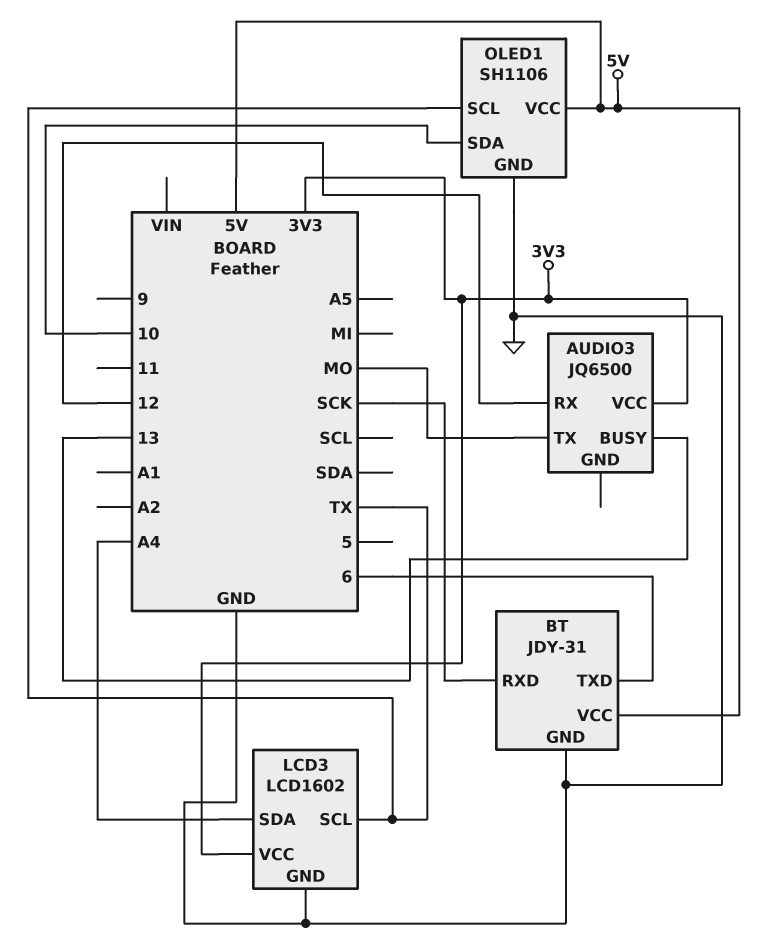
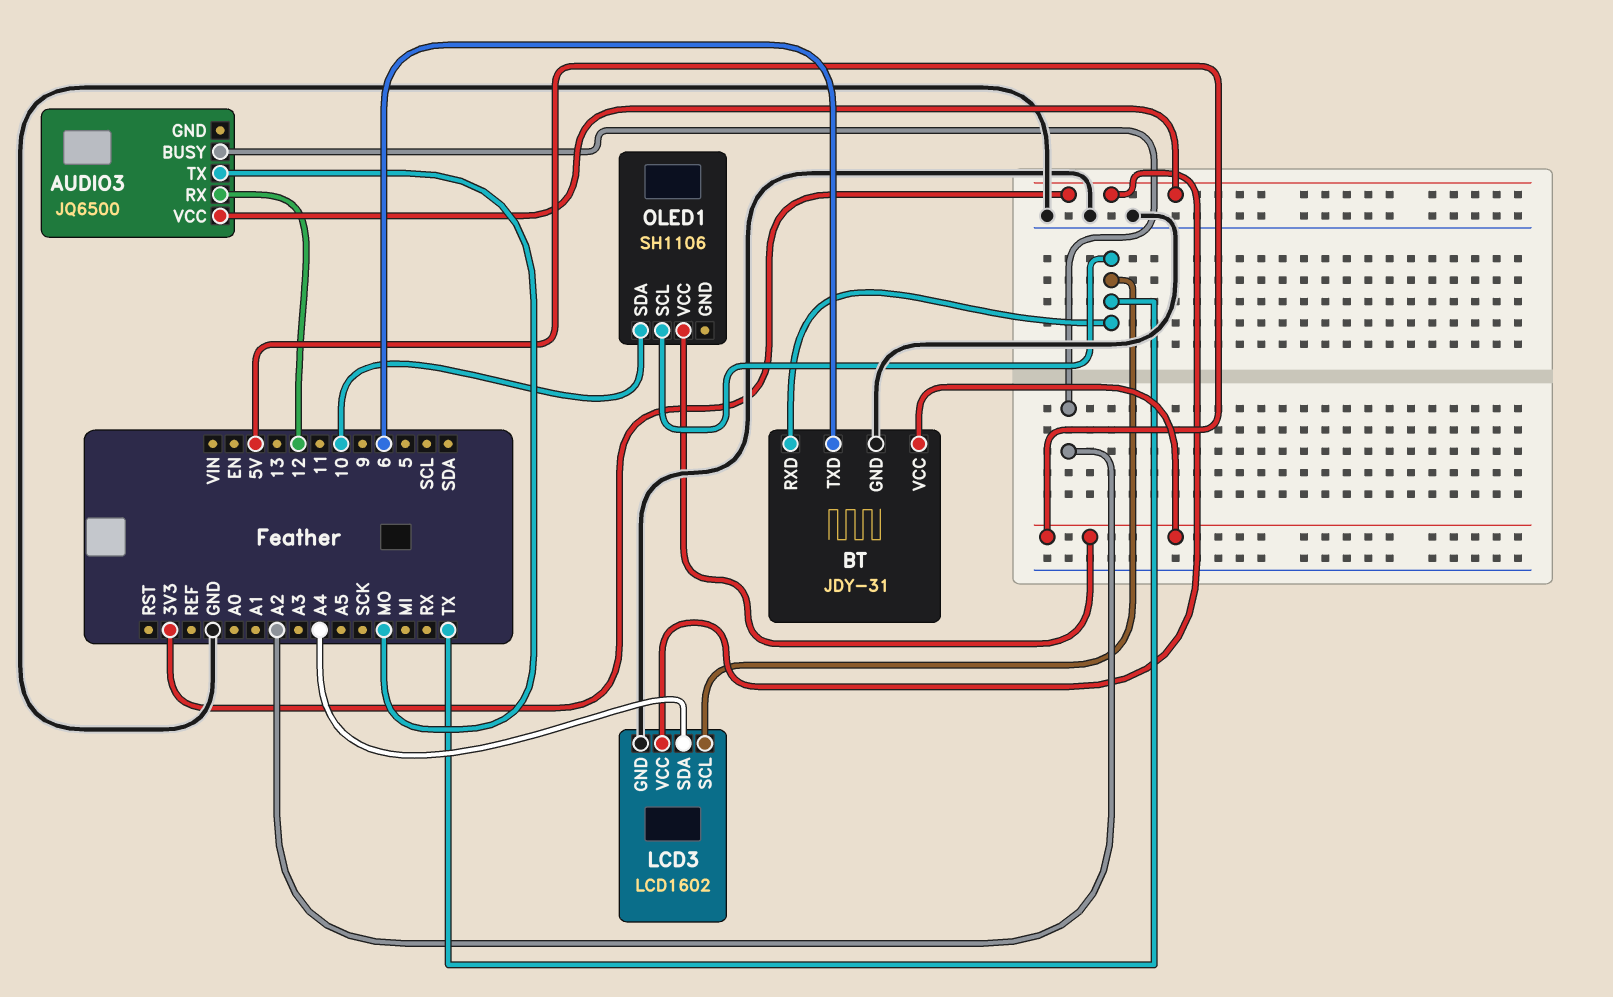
AUDIO3 pin BUSY: 13 -> A2
BT pin RXD: SCK -> TX
OLED1 pin GND: GND -> none

